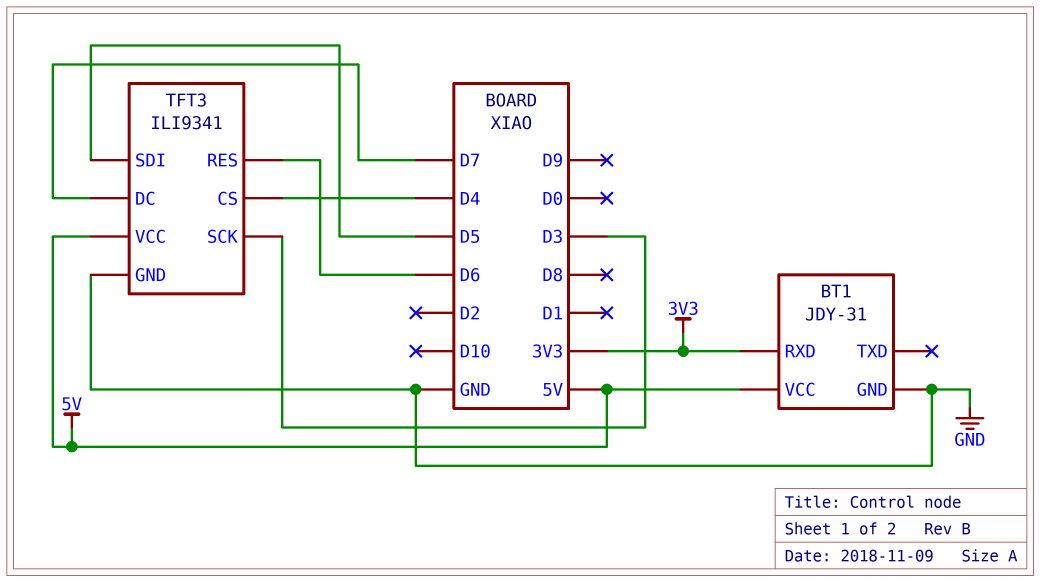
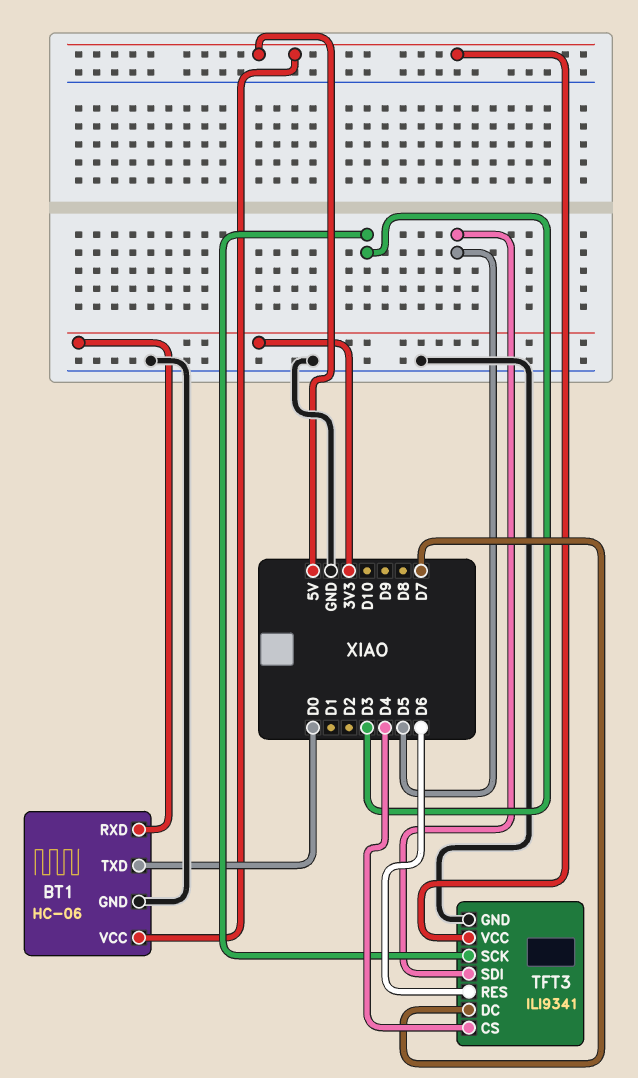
BT1: JDY-31 -> HC-06
BT1 pin TXD: none -> D0

